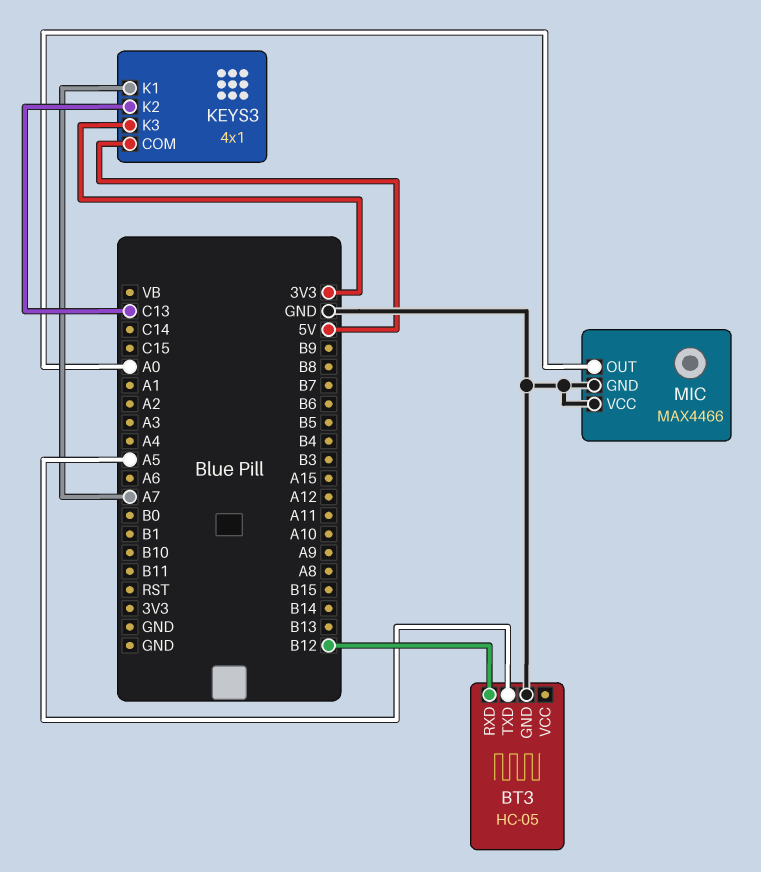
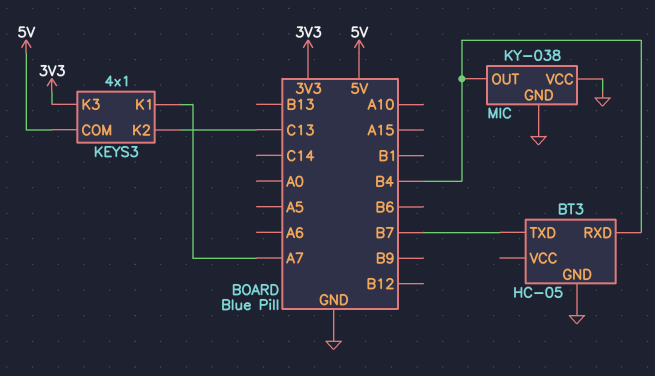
BT3 pin RXD: B12 -> B4
BT3 pin TXD: A5 -> B7
MIC: MAX4466 -> KY-038
MIC pin OUT: A0 -> B4

